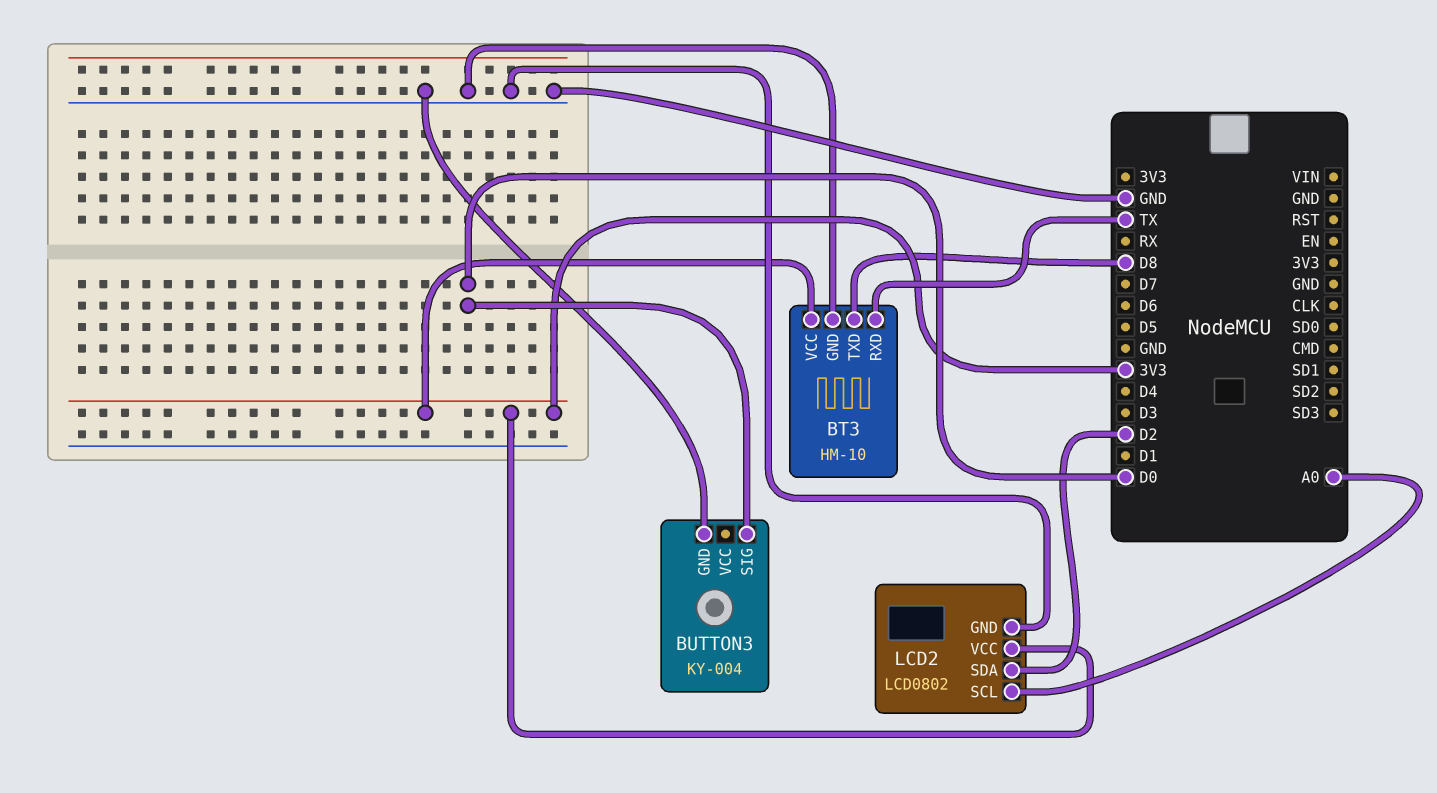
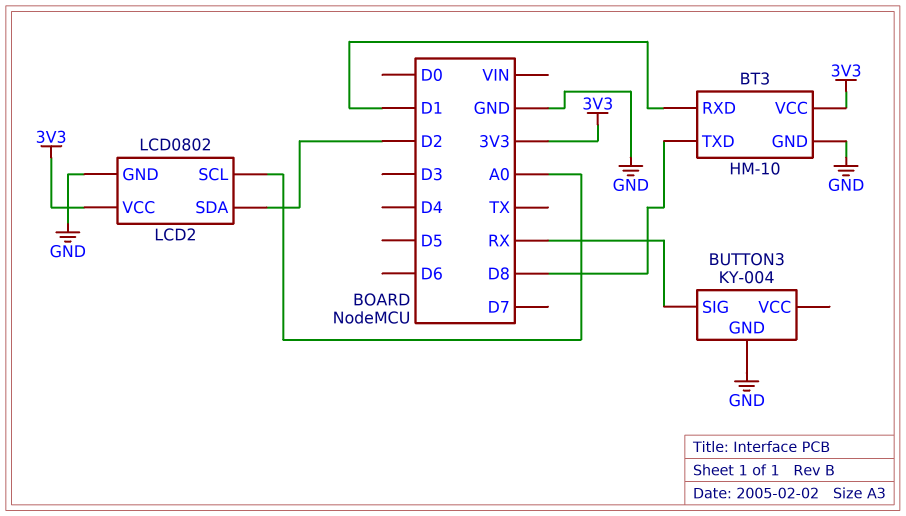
BT3 pin RXD: TX -> D1
BUTTON3 pin SIG: D0 -> RX

